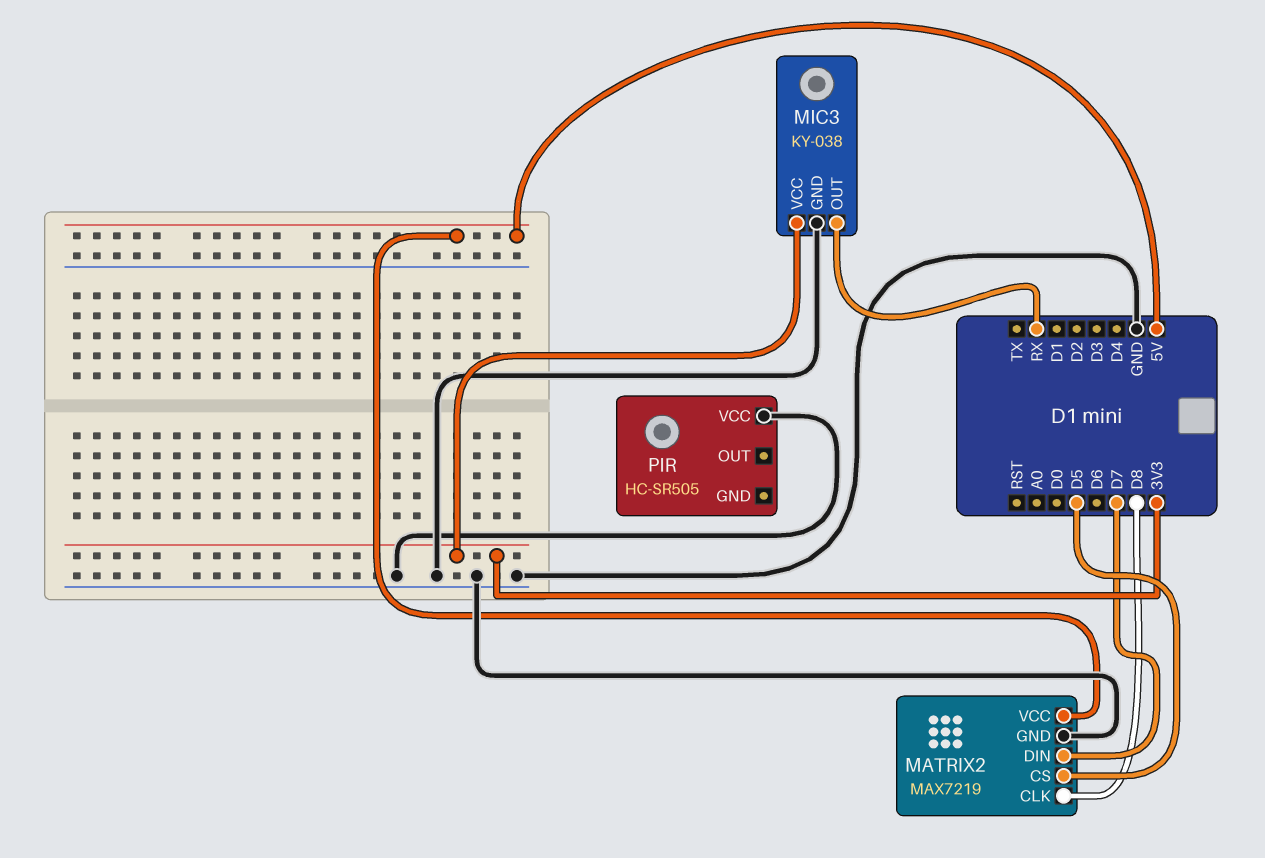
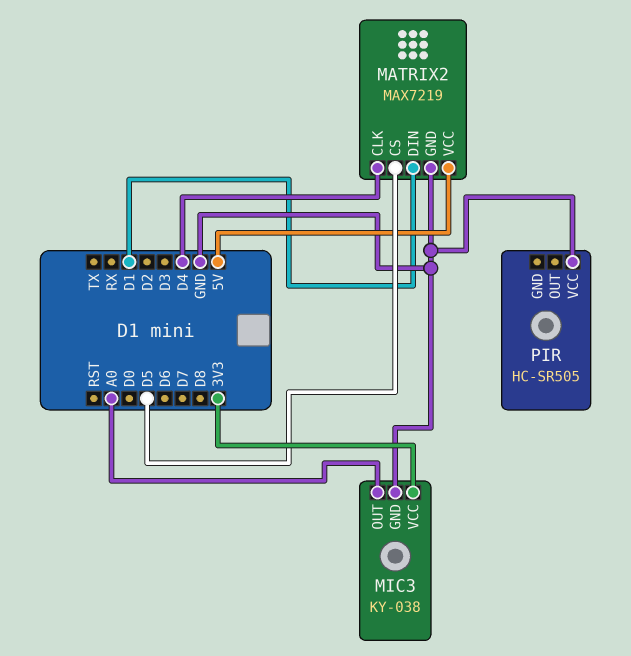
MATRIX2 pin CLK: D8 -> D4
MATRIX2 pin DIN: D7 -> D1
MIC3 pin OUT: RX -> A0

